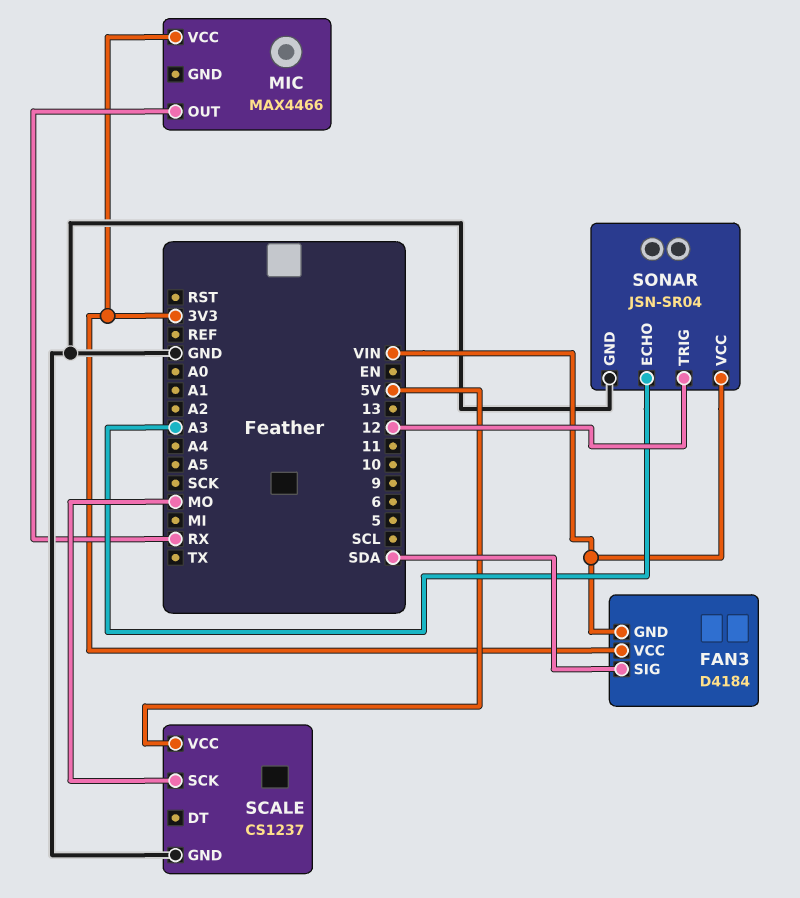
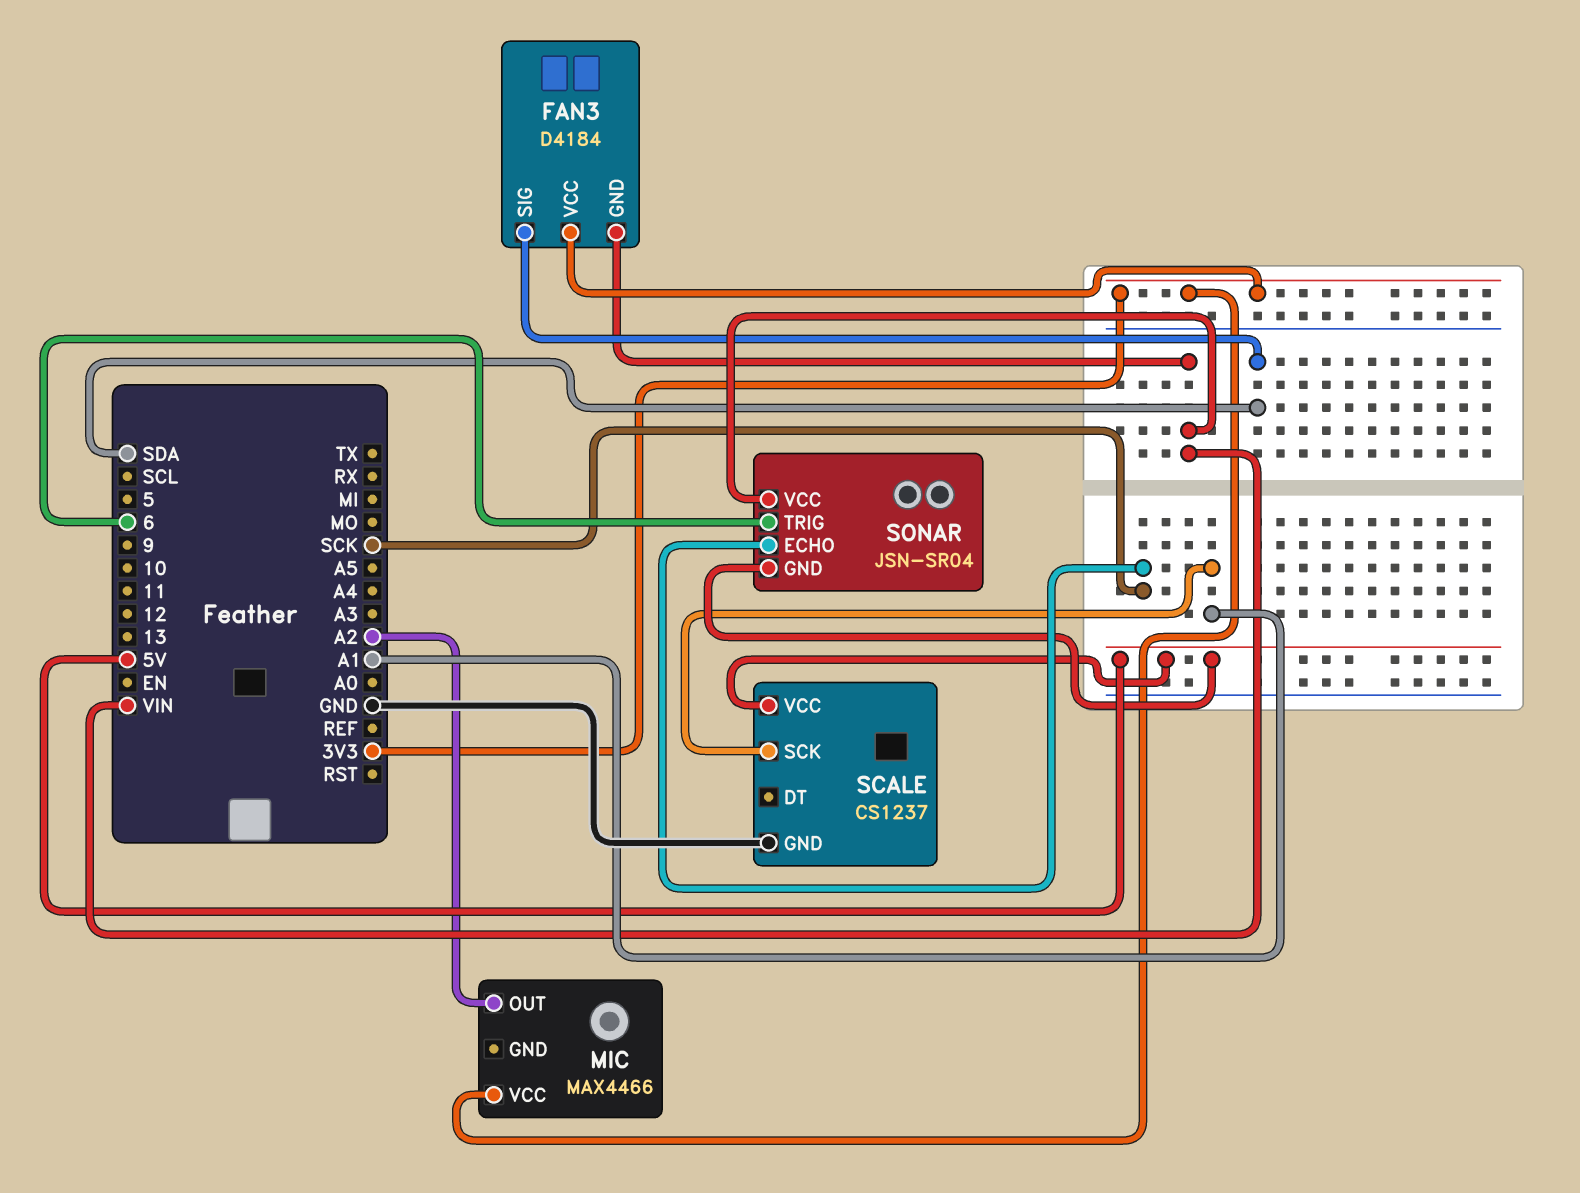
MIC pin OUT: RX -> A2
SCALE pin SCK: MO -> A1
SONAR pin ECHO: A3 -> SCK
SONAR pin GND: GND -> 5V
SONAR pin TRIG: 12 -> 6

